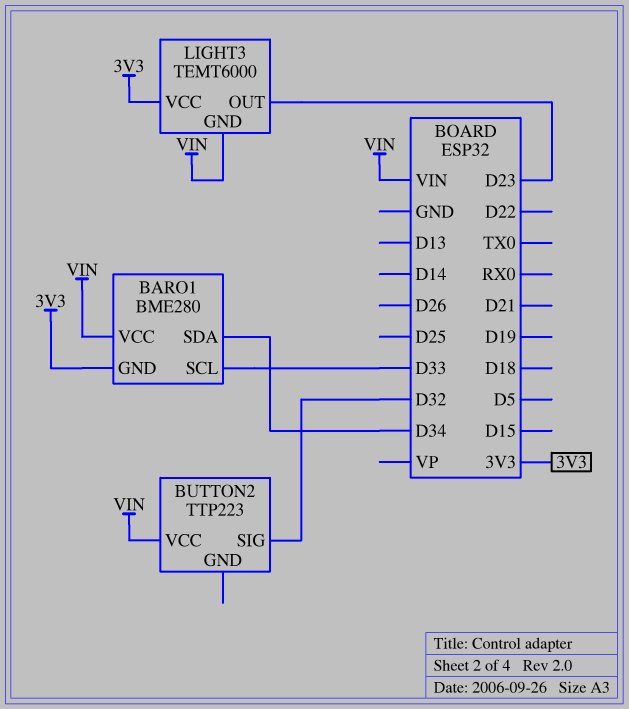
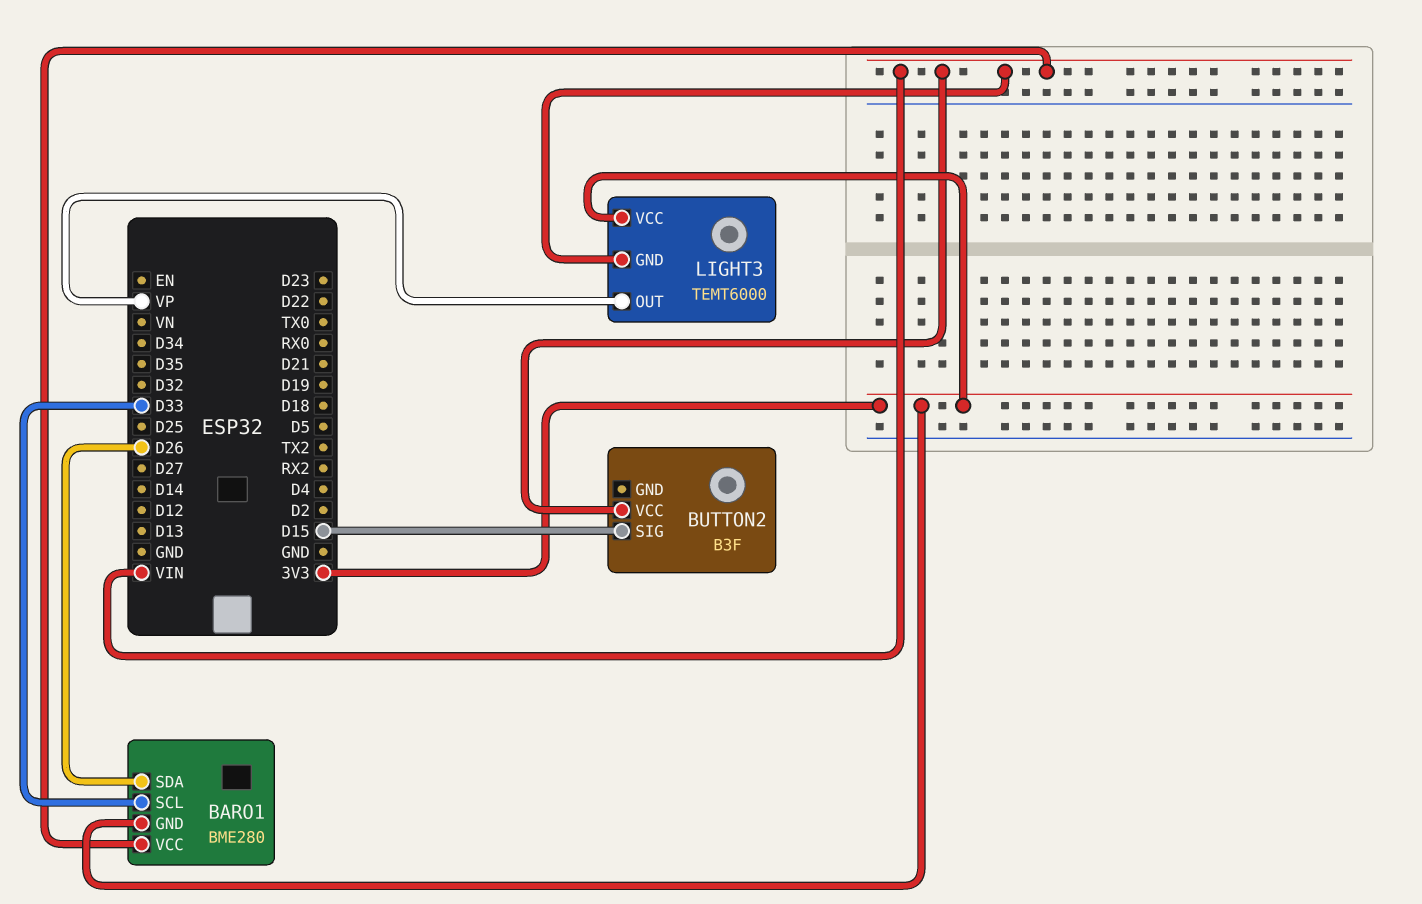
BARO1 pin SDA: D34 -> D26
BUTTON2: TTP223 -> B3F
BUTTON2 pin SIG: D32 -> D15
LIGHT3 pin OUT: D23 -> VP

